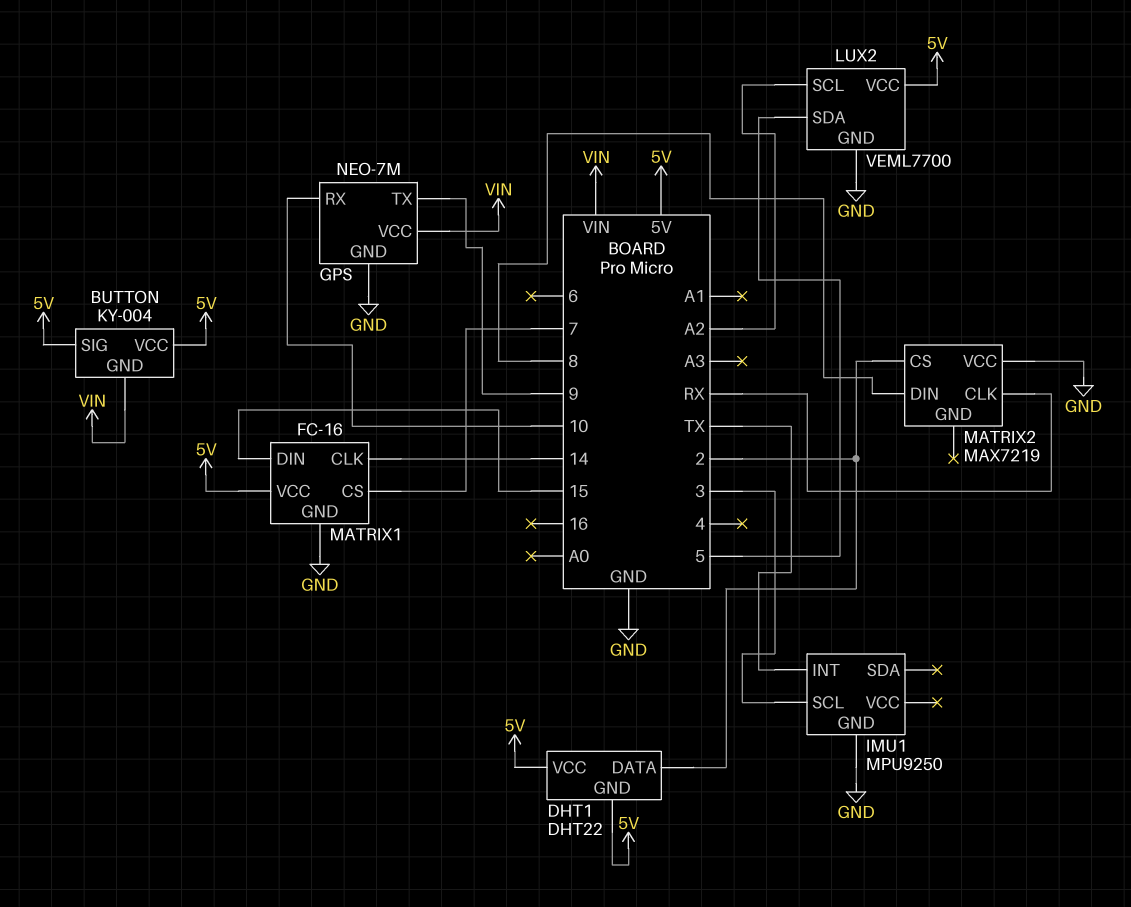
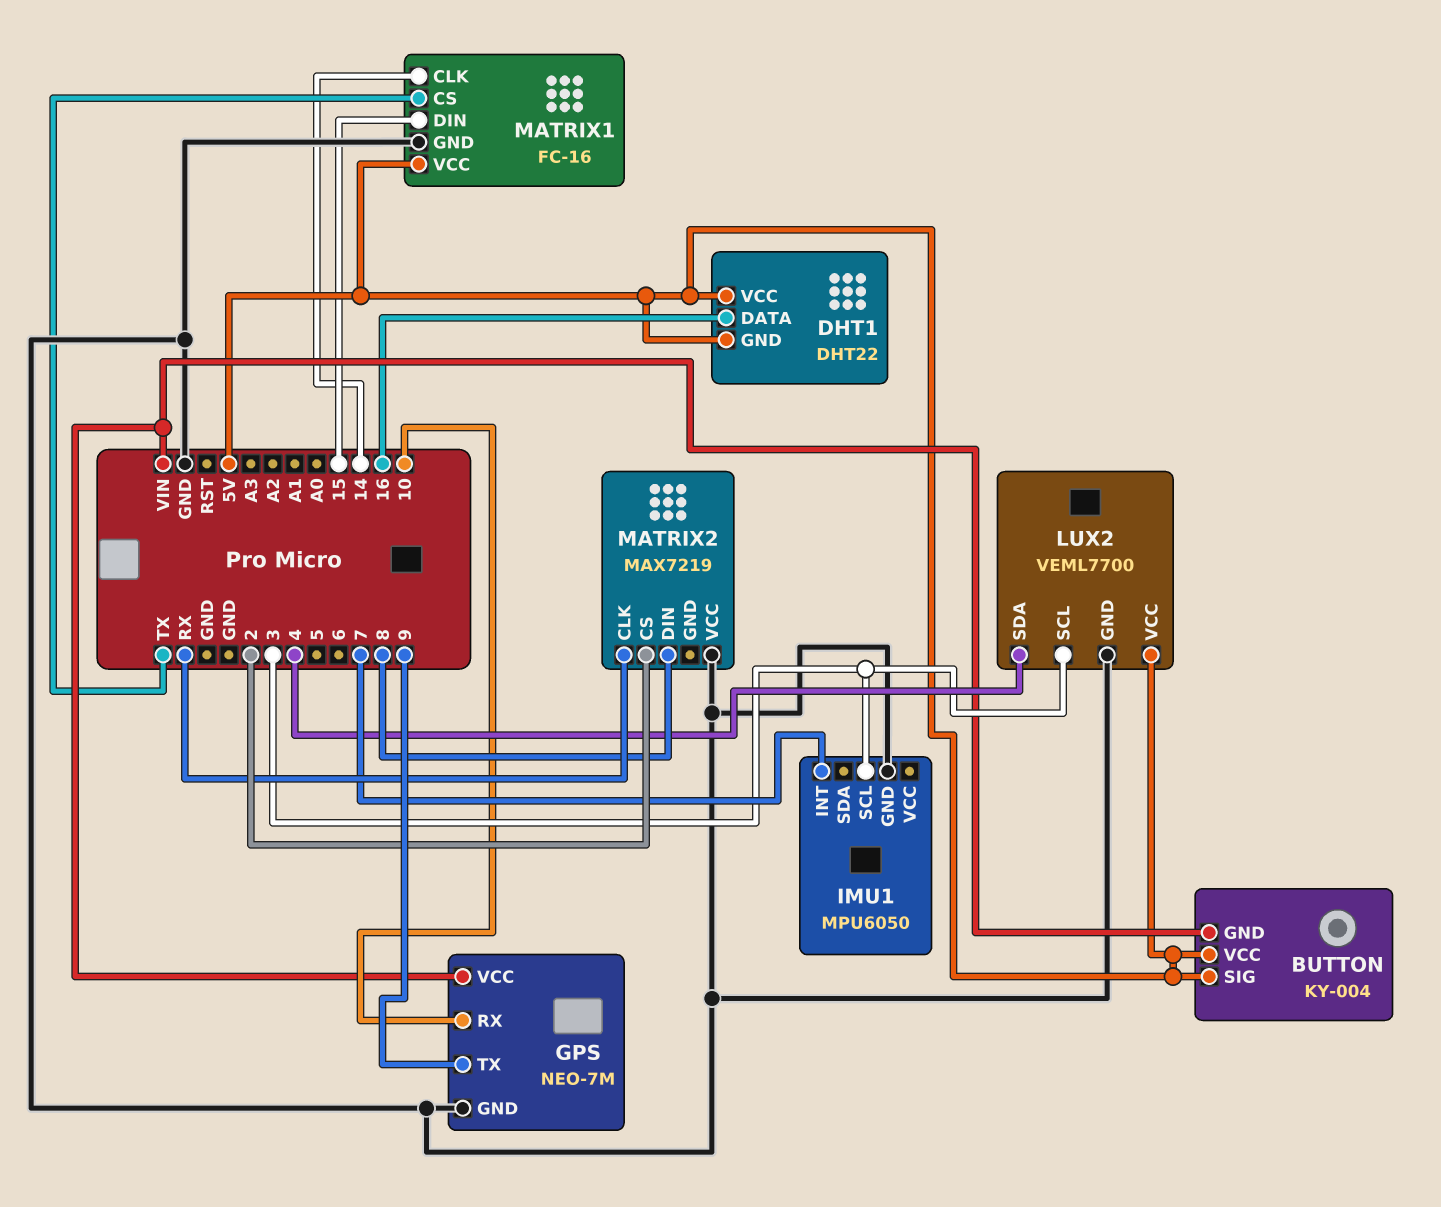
DHT1 pin DATA: 2 -> 16
IMU1: MPU9250 -> MPU6050
IMU1 pin INT: TX -> 7
LUX2 pin SCL: A2 -> 3
LUX2 pin SDA: 5 -> 4
MATRIX1 pin CS: 7 -> TX

